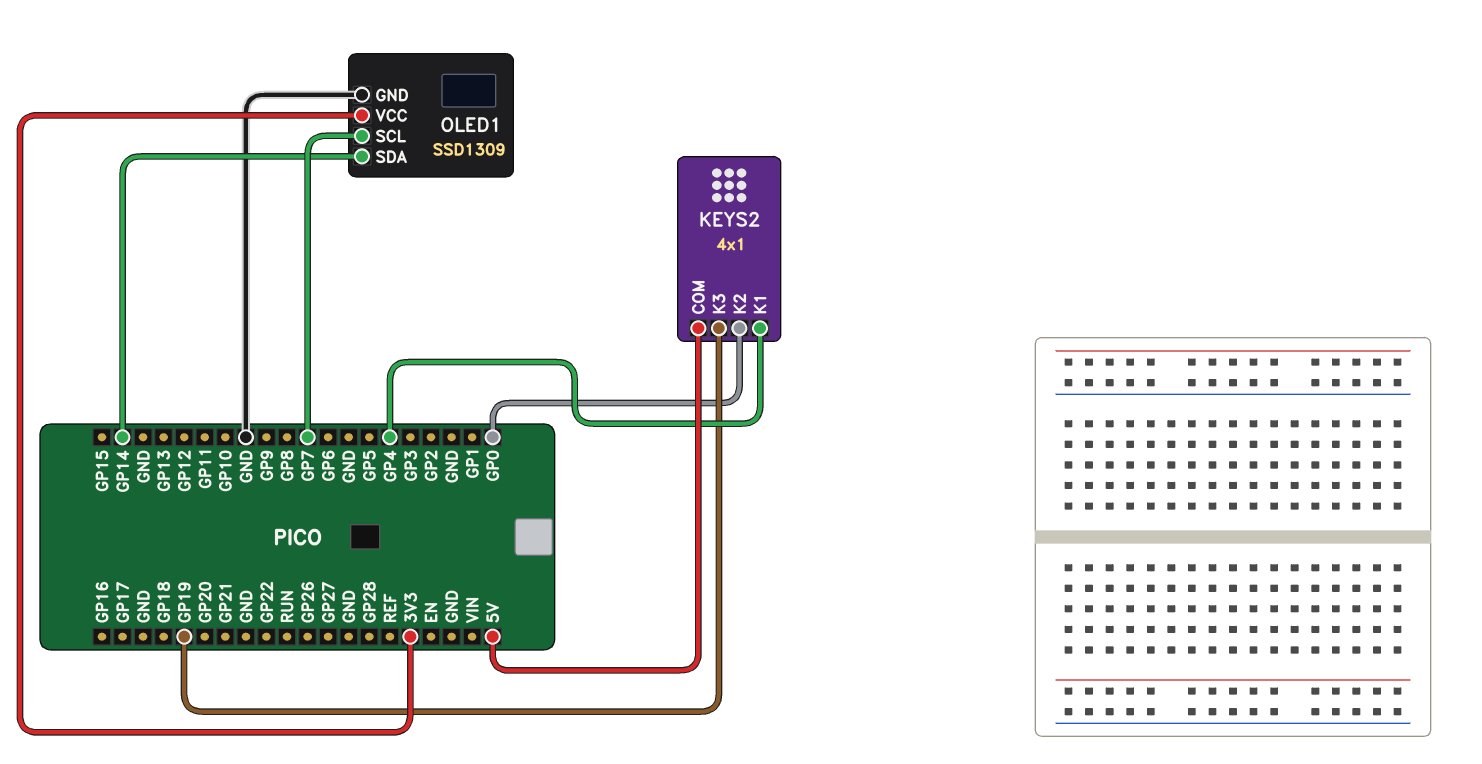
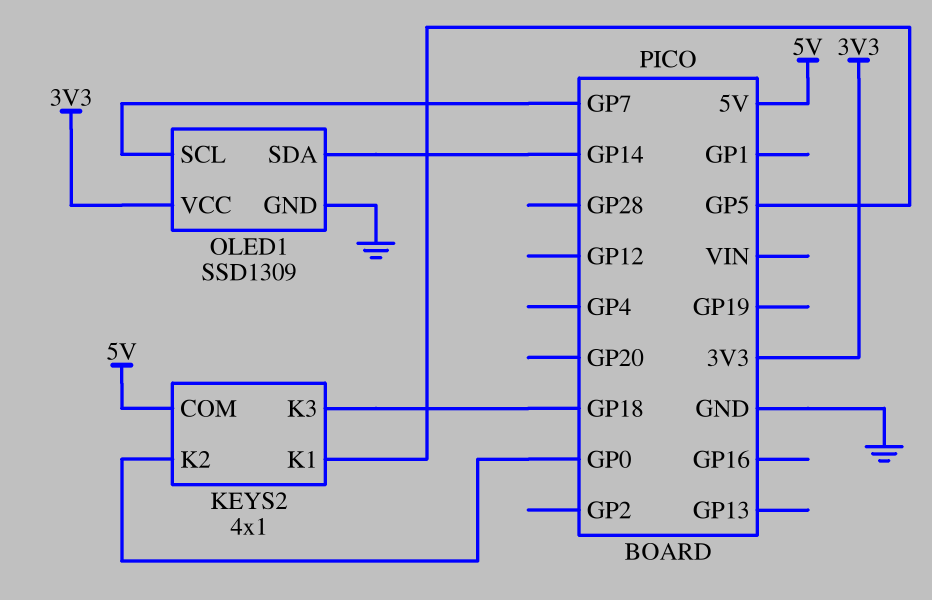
KEYS2 pin K1: GP4 -> GP5
KEYS2 pin K3: GP19 -> GP18

